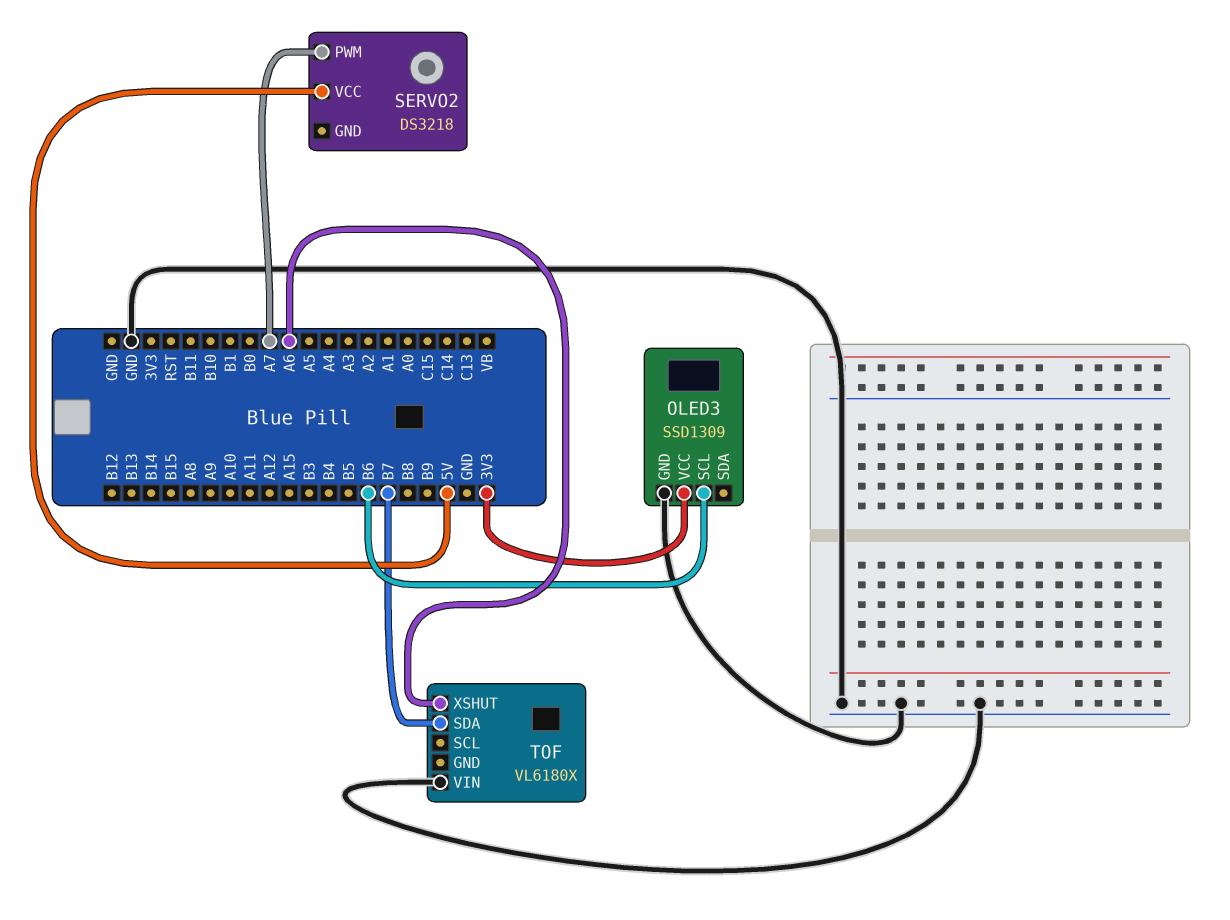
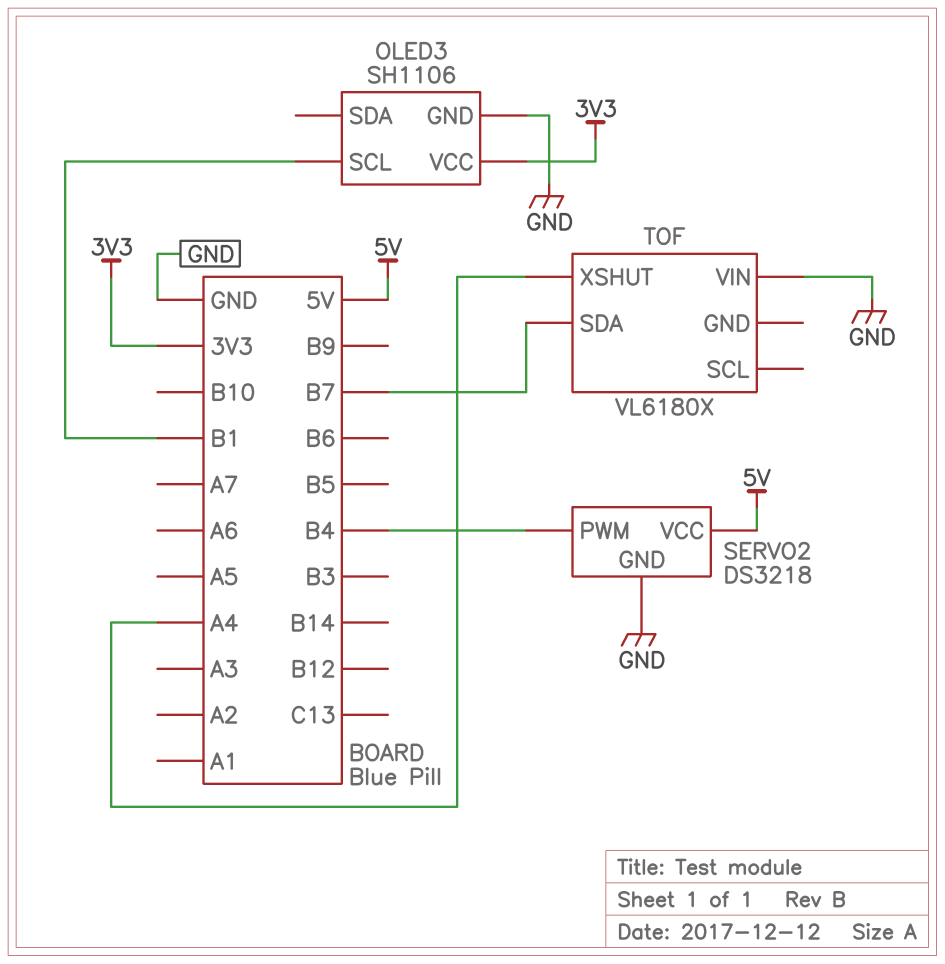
OLED3: SSD1309 -> SH1106
OLED3 pin SCL: B6 -> B1
SERVO2 pin GND: none -> GND
SERVO2 pin PWM: A7 -> B4
TOF pin XSHUT: A6 -> A4

